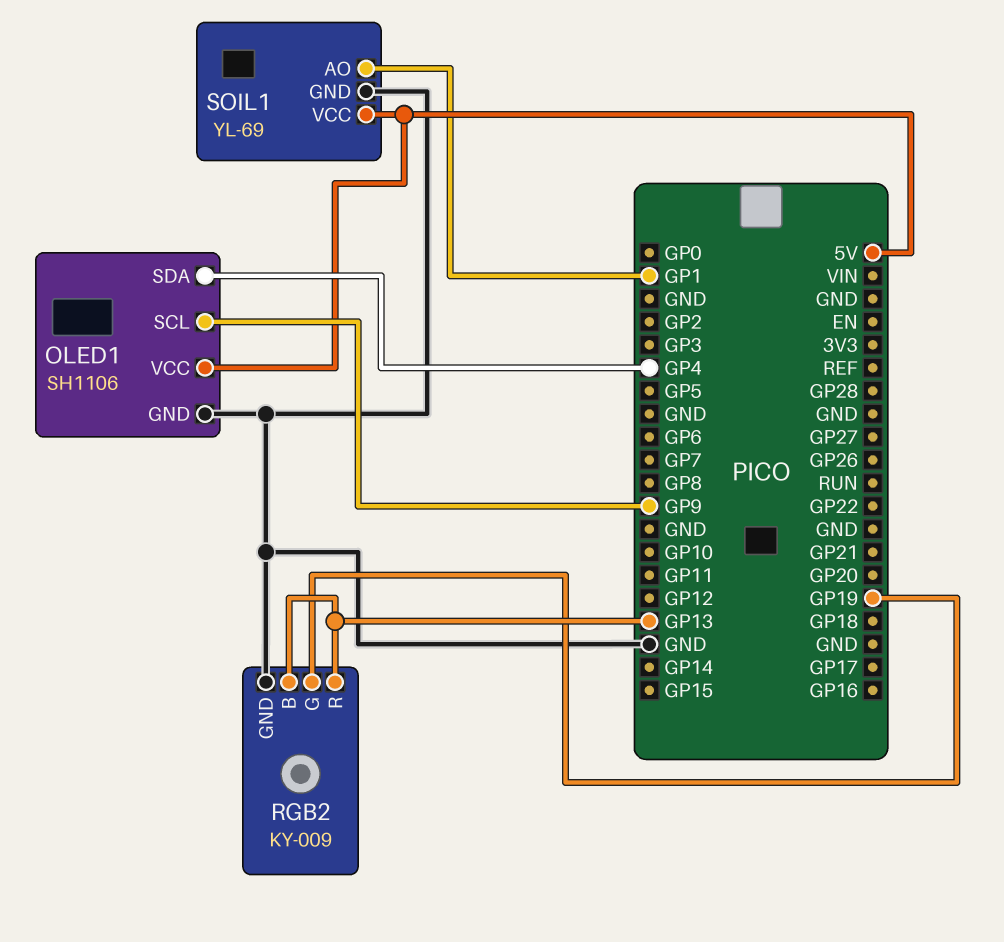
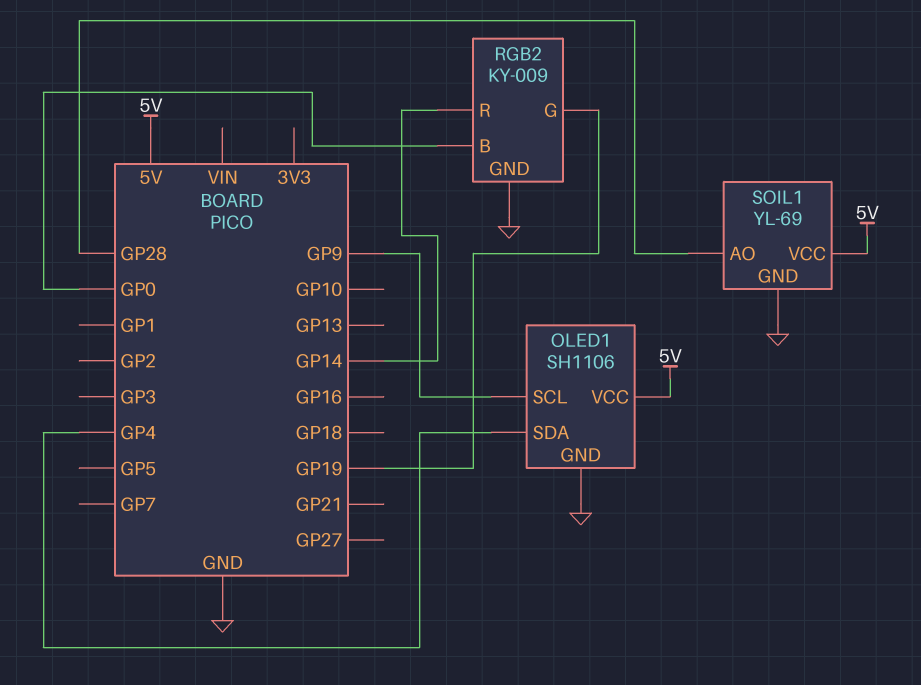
RGB2 pin B: GP13 -> GP0
RGB2 pin R: GP13 -> GP14
SOIL1 pin AO: GP1 -> GP28

